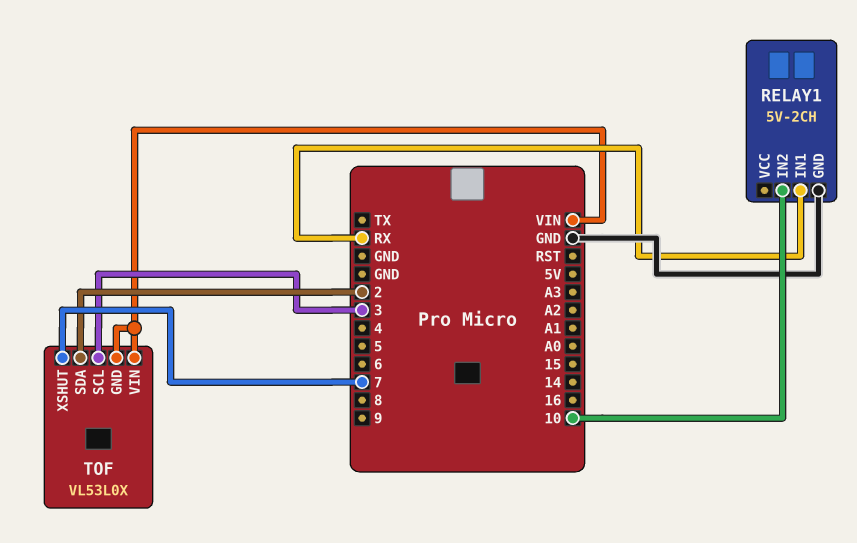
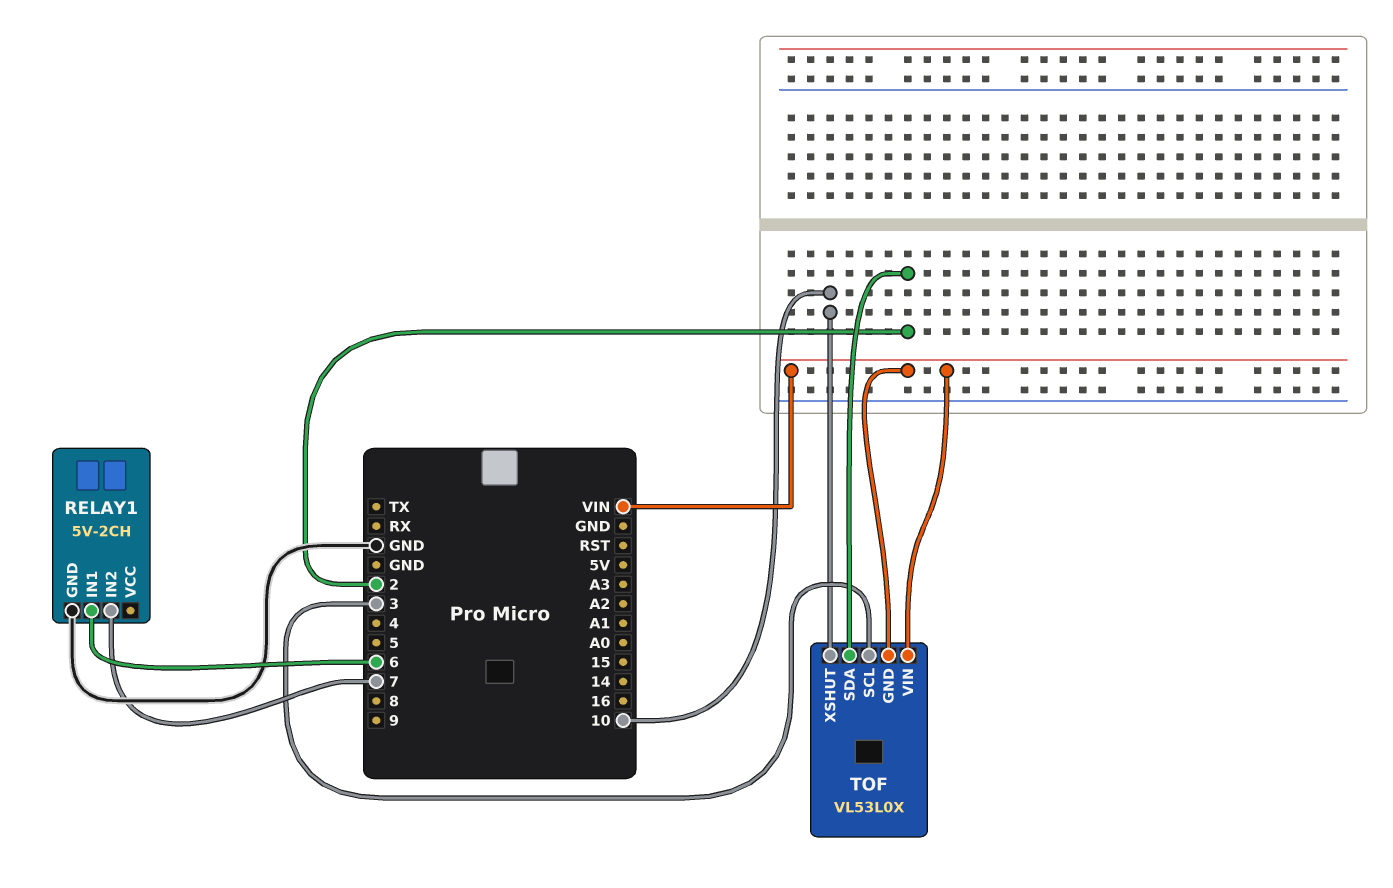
RELAY1 pin IN1: RX -> 6
RELAY1 pin IN2: 10 -> 7
TOF pin XSHUT: 7 -> 10

